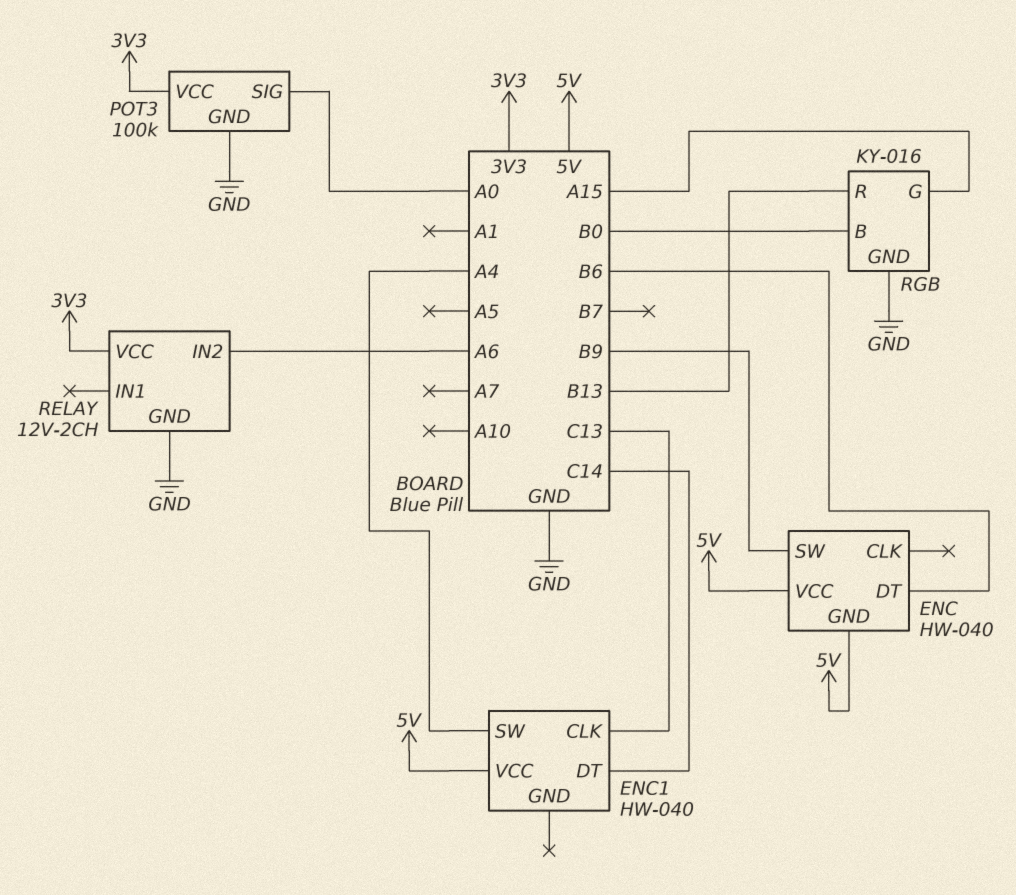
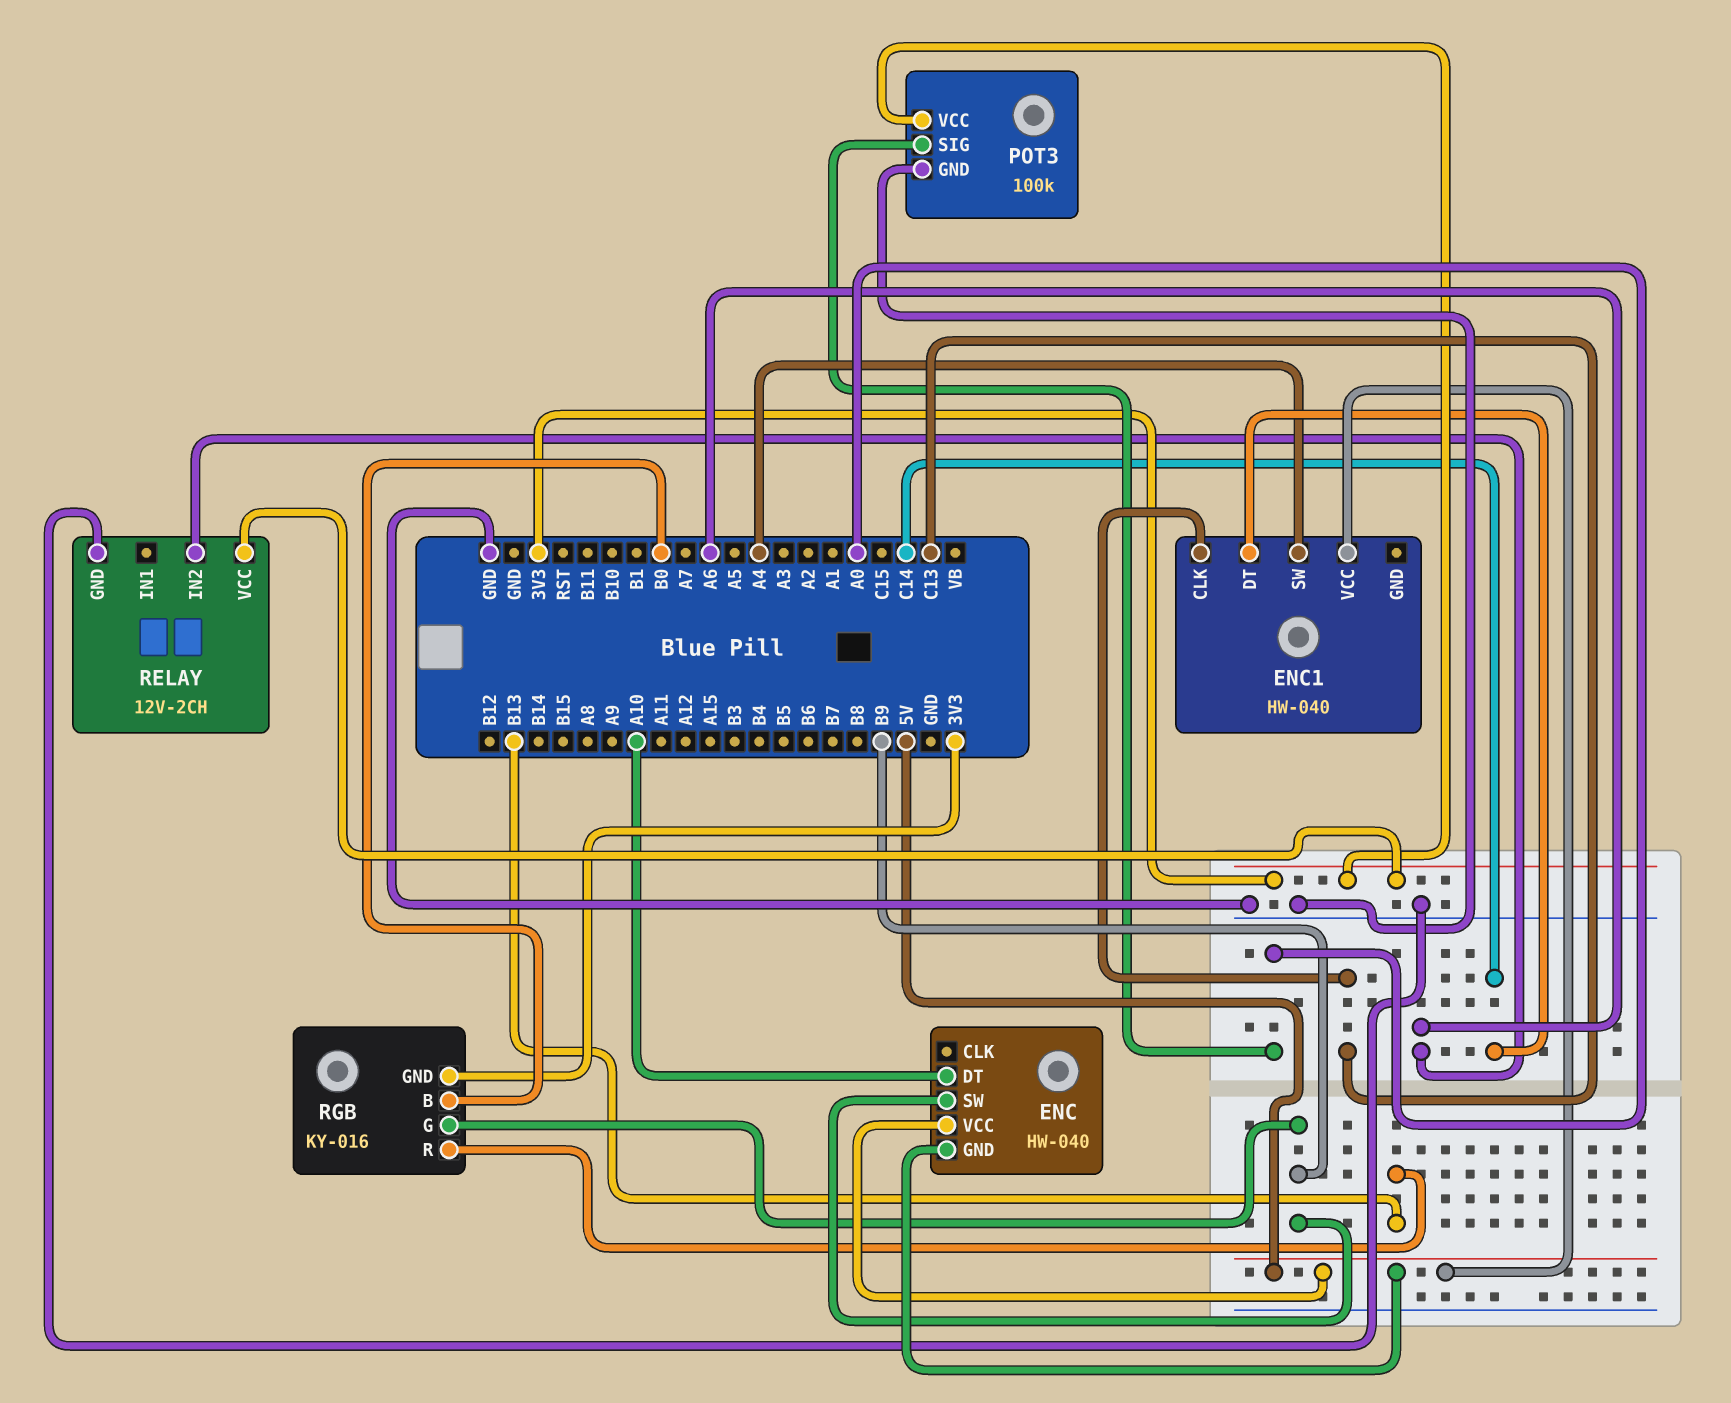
ENC pin DT: B6 -> A10
RGB pin G: A15 -> B9
RGB pin GND: GND -> 3V3

